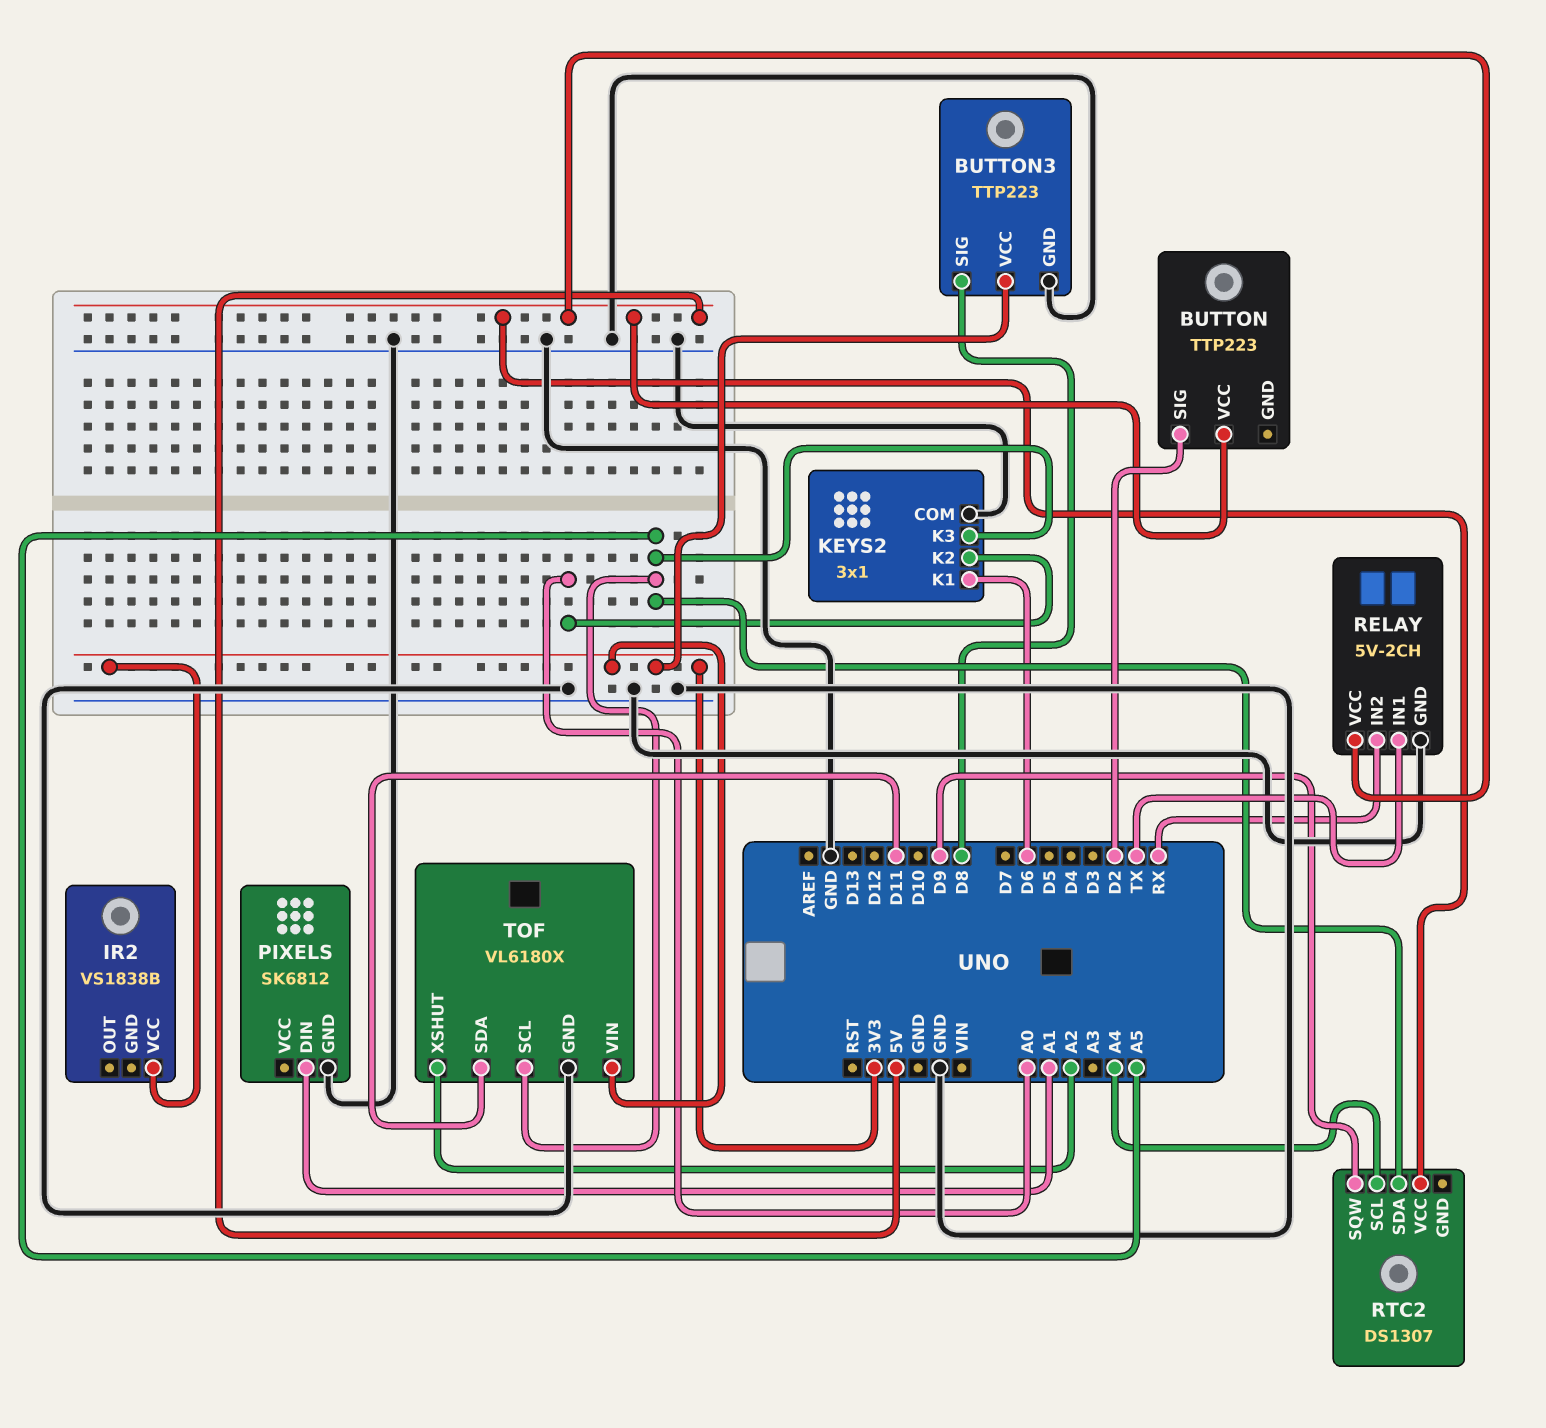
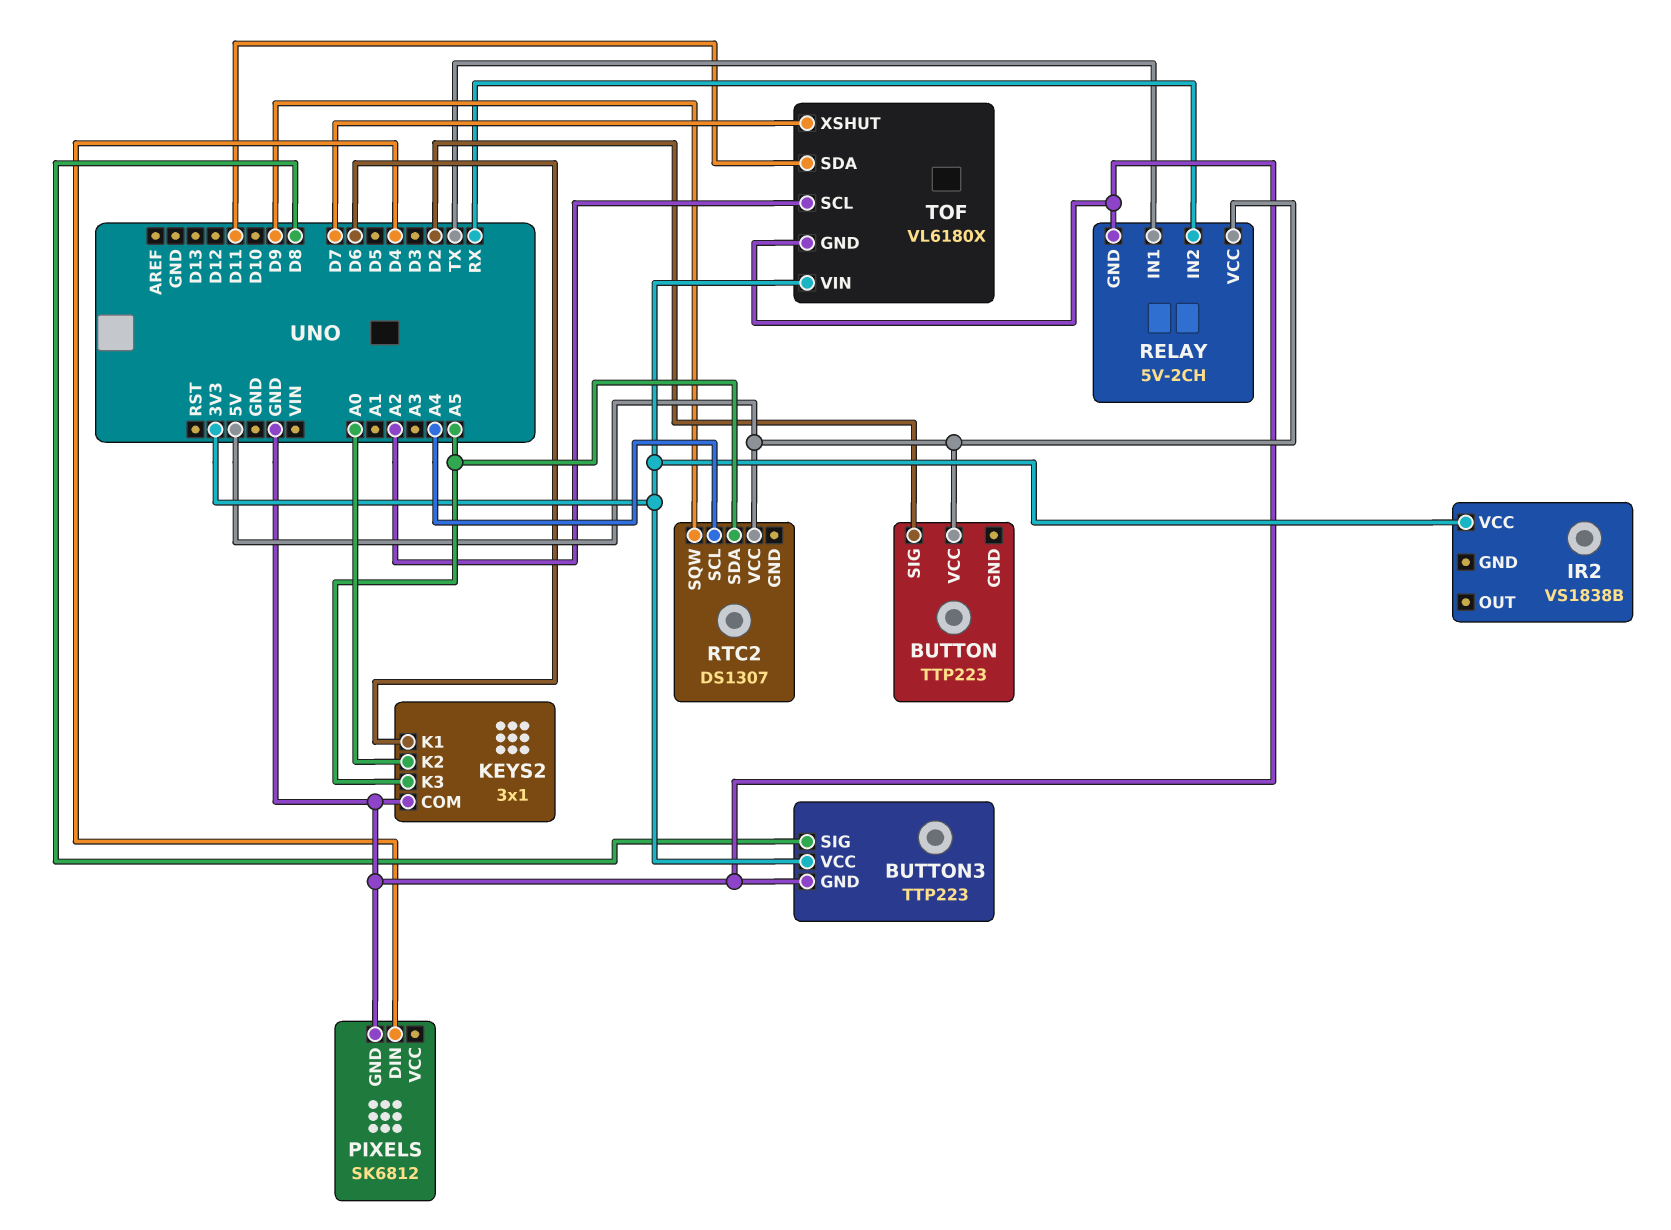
PIXELS pin DIN: A1 -> D4
TOF pin SCL: A5 -> A2
TOF pin XSHUT: A2 -> D7

